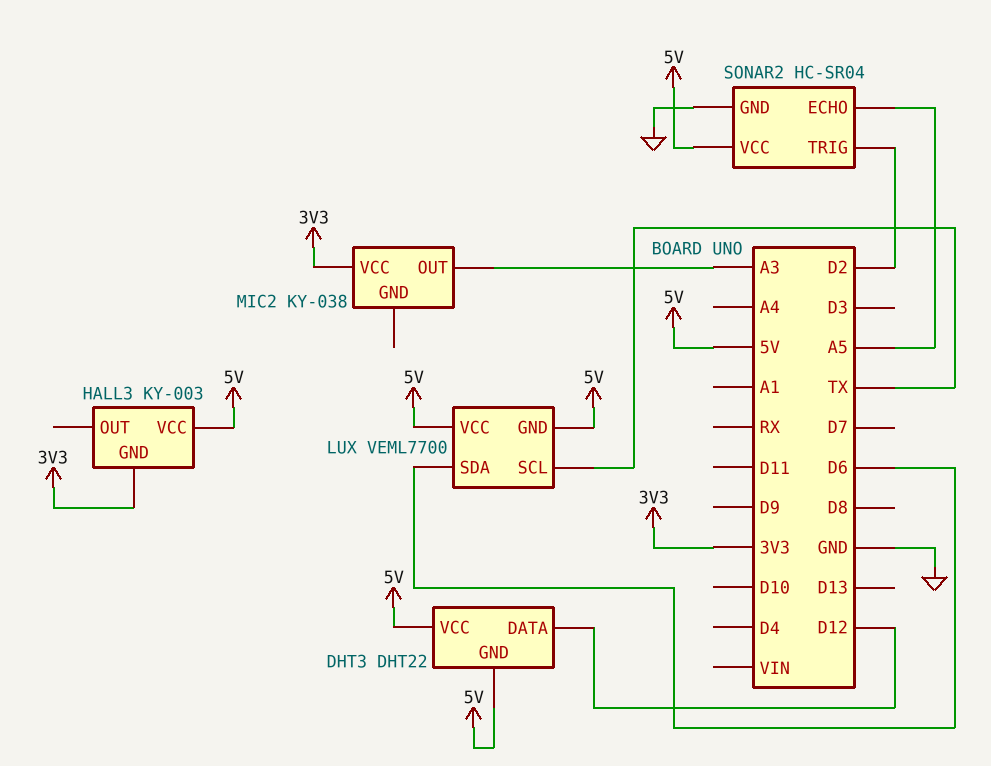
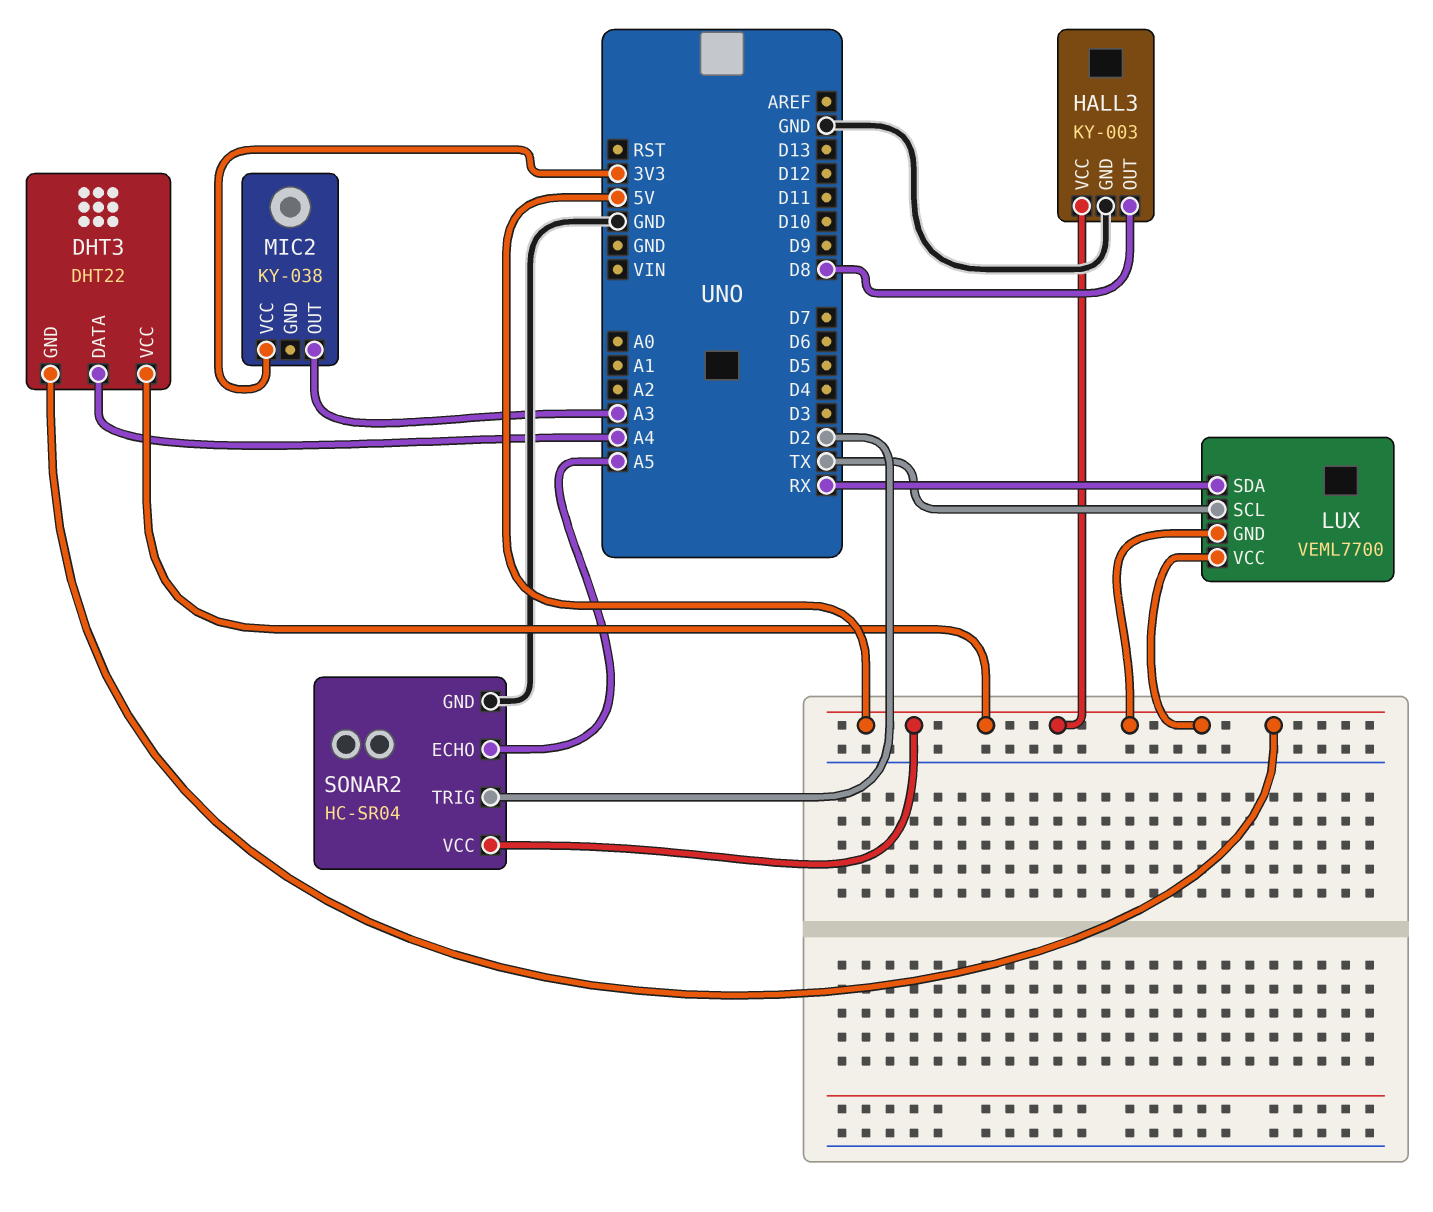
DHT3 pin DATA: D12 -> A4
HALL3 pin GND: 3V3 -> GND
HALL3 pin OUT: none -> D8
LUX pin SDA: D6 -> RX

